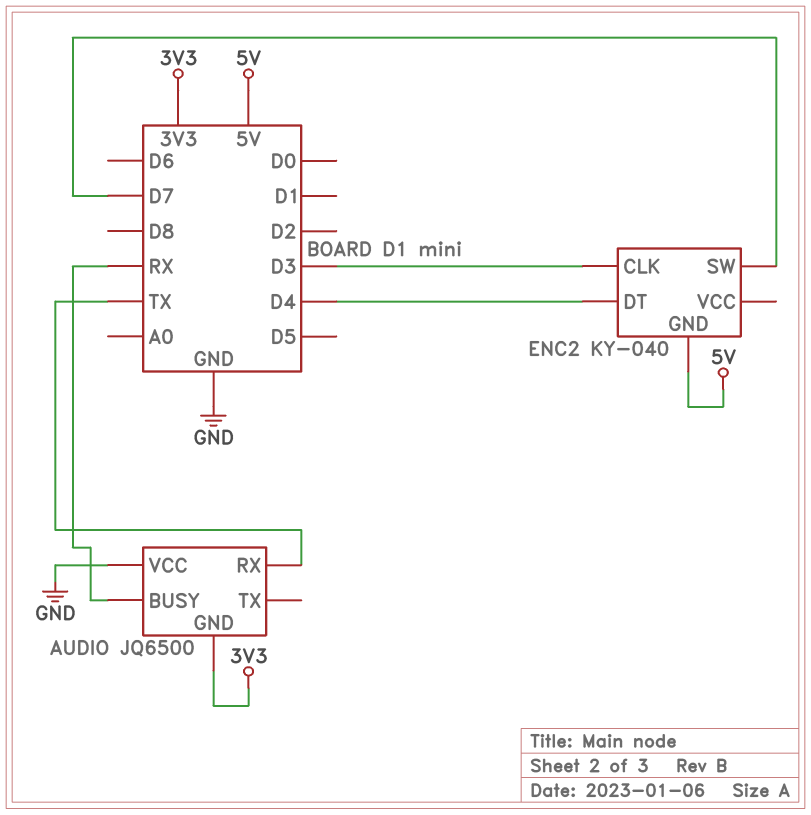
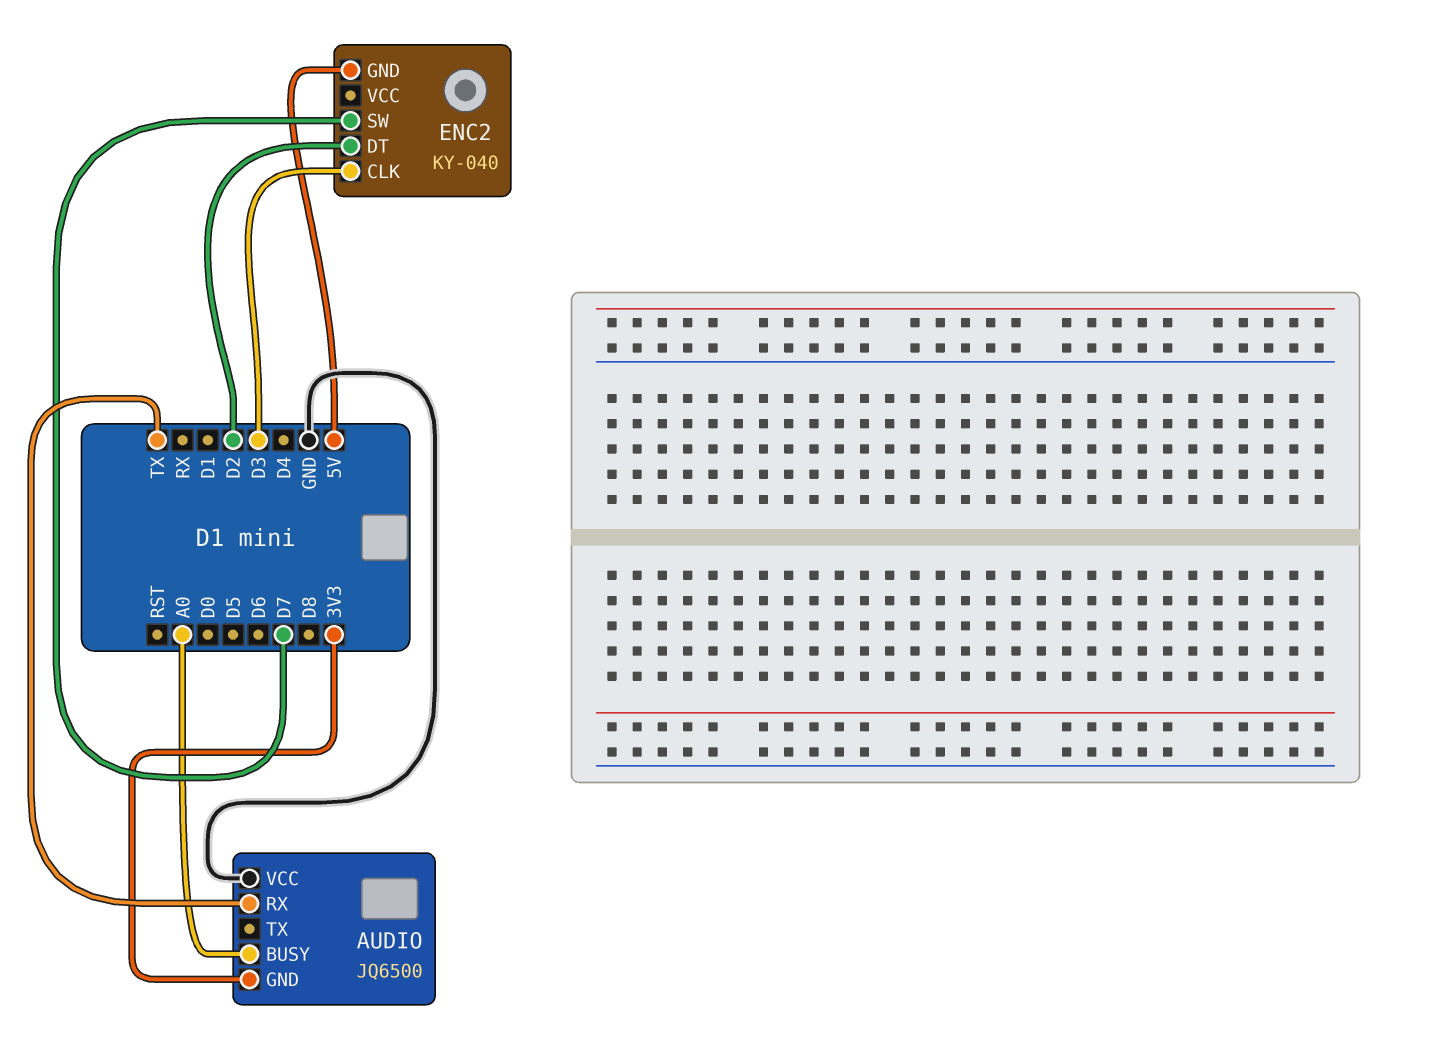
AUDIO pin BUSY: RX -> A0
ENC2 pin DT: D4 -> D2

